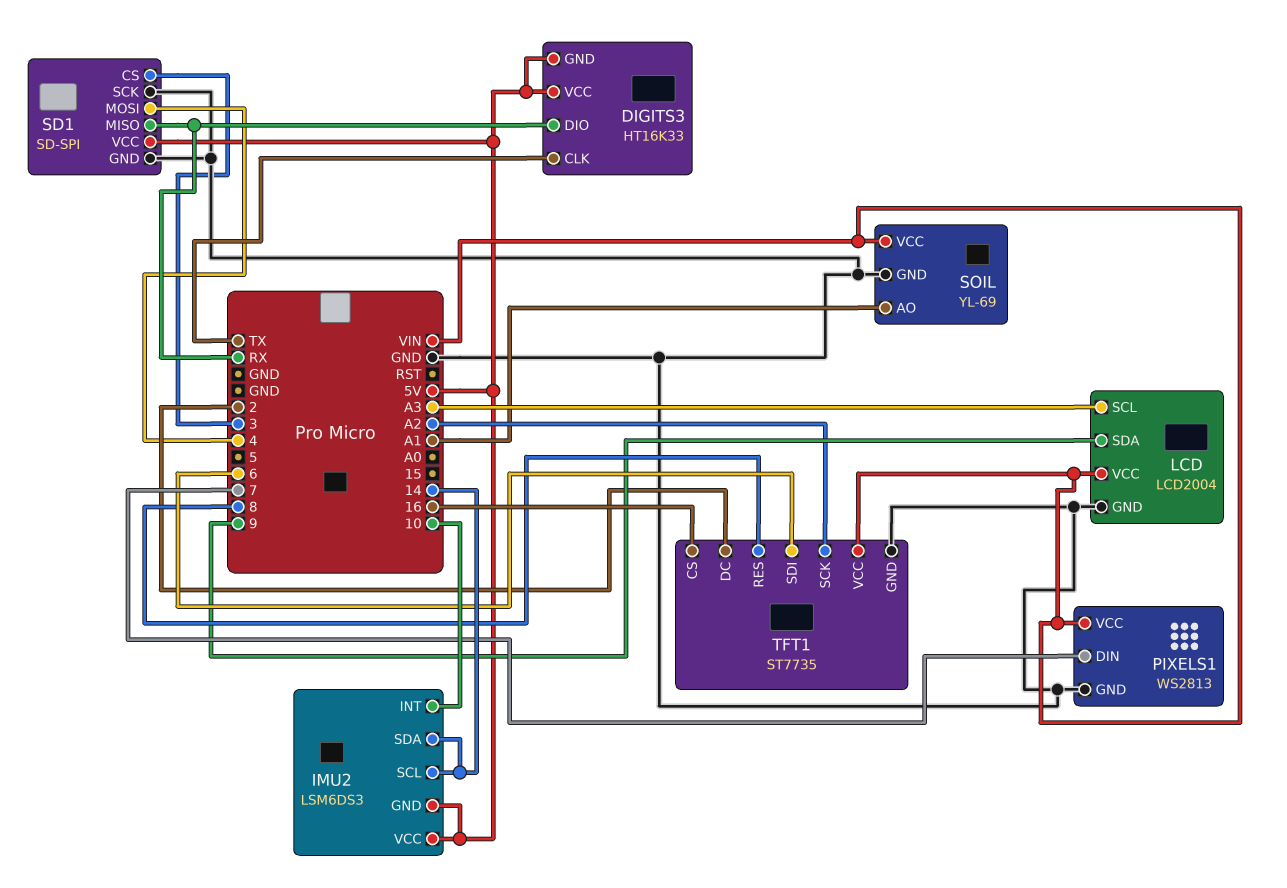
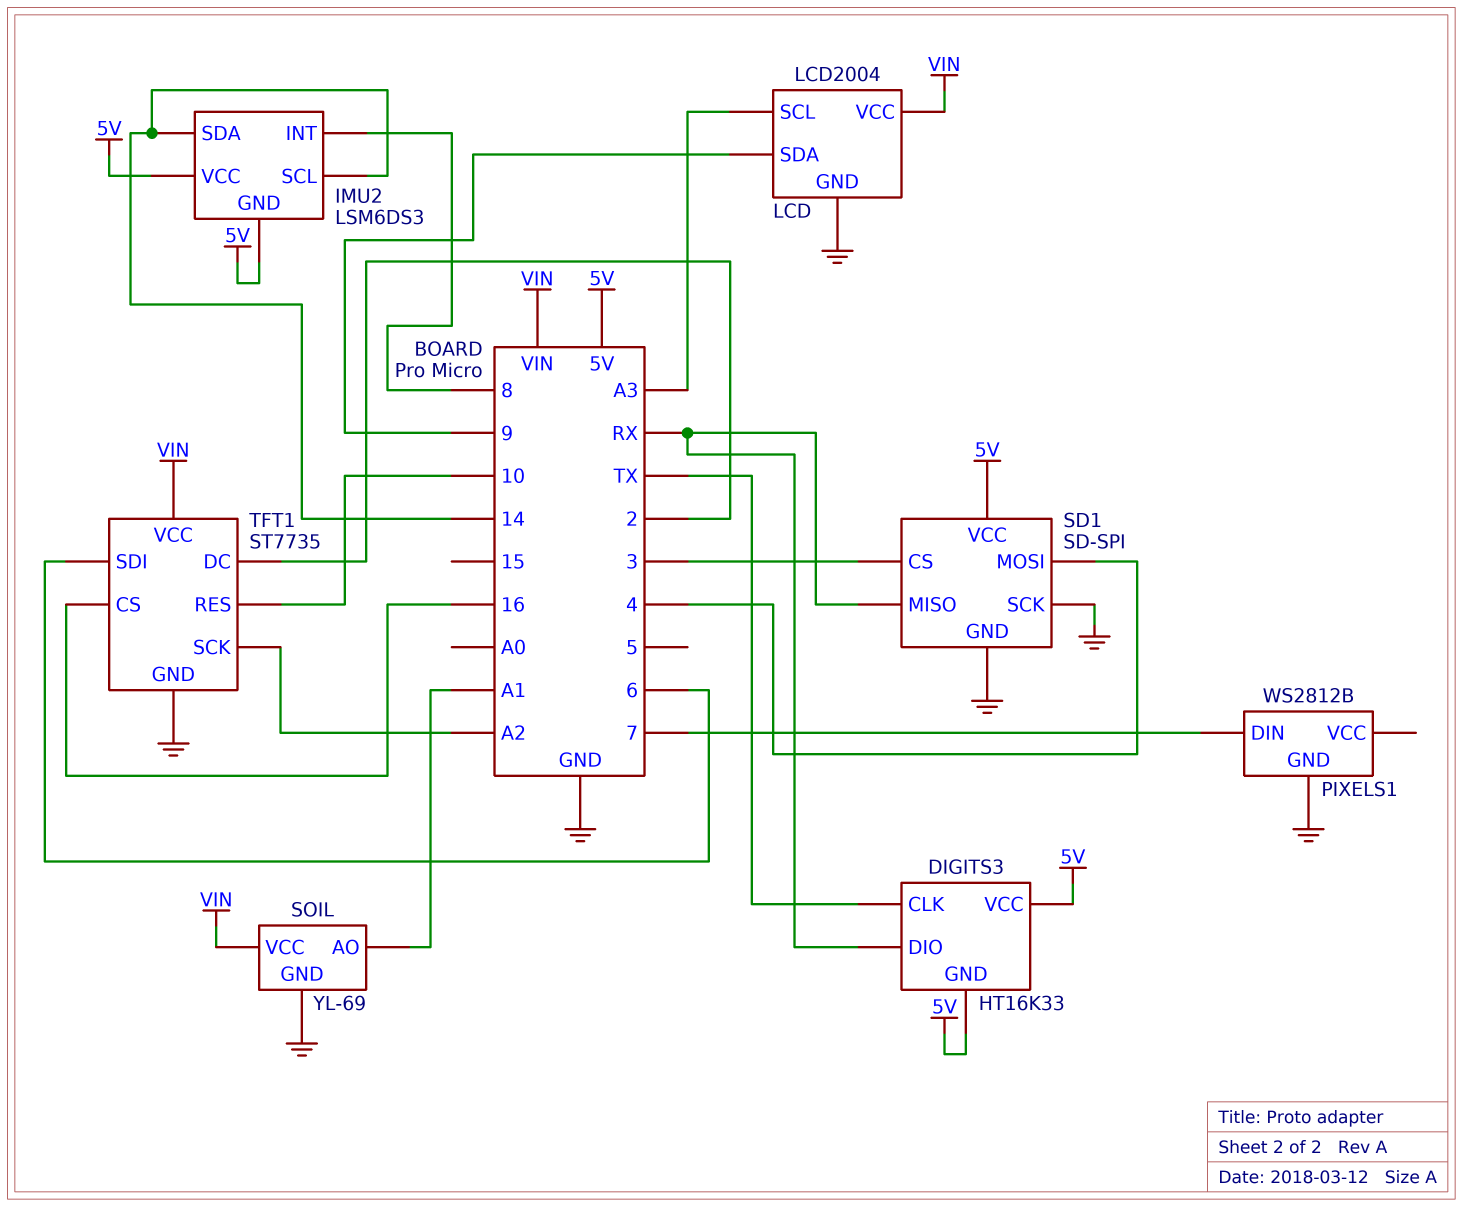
IMU2 pin INT: 10 -> 8
PIXELS1: WS2813 -> WS2812B
PIXELS1 pin VCC: VIN -> none
TFT1 pin RES: 8 -> 10

